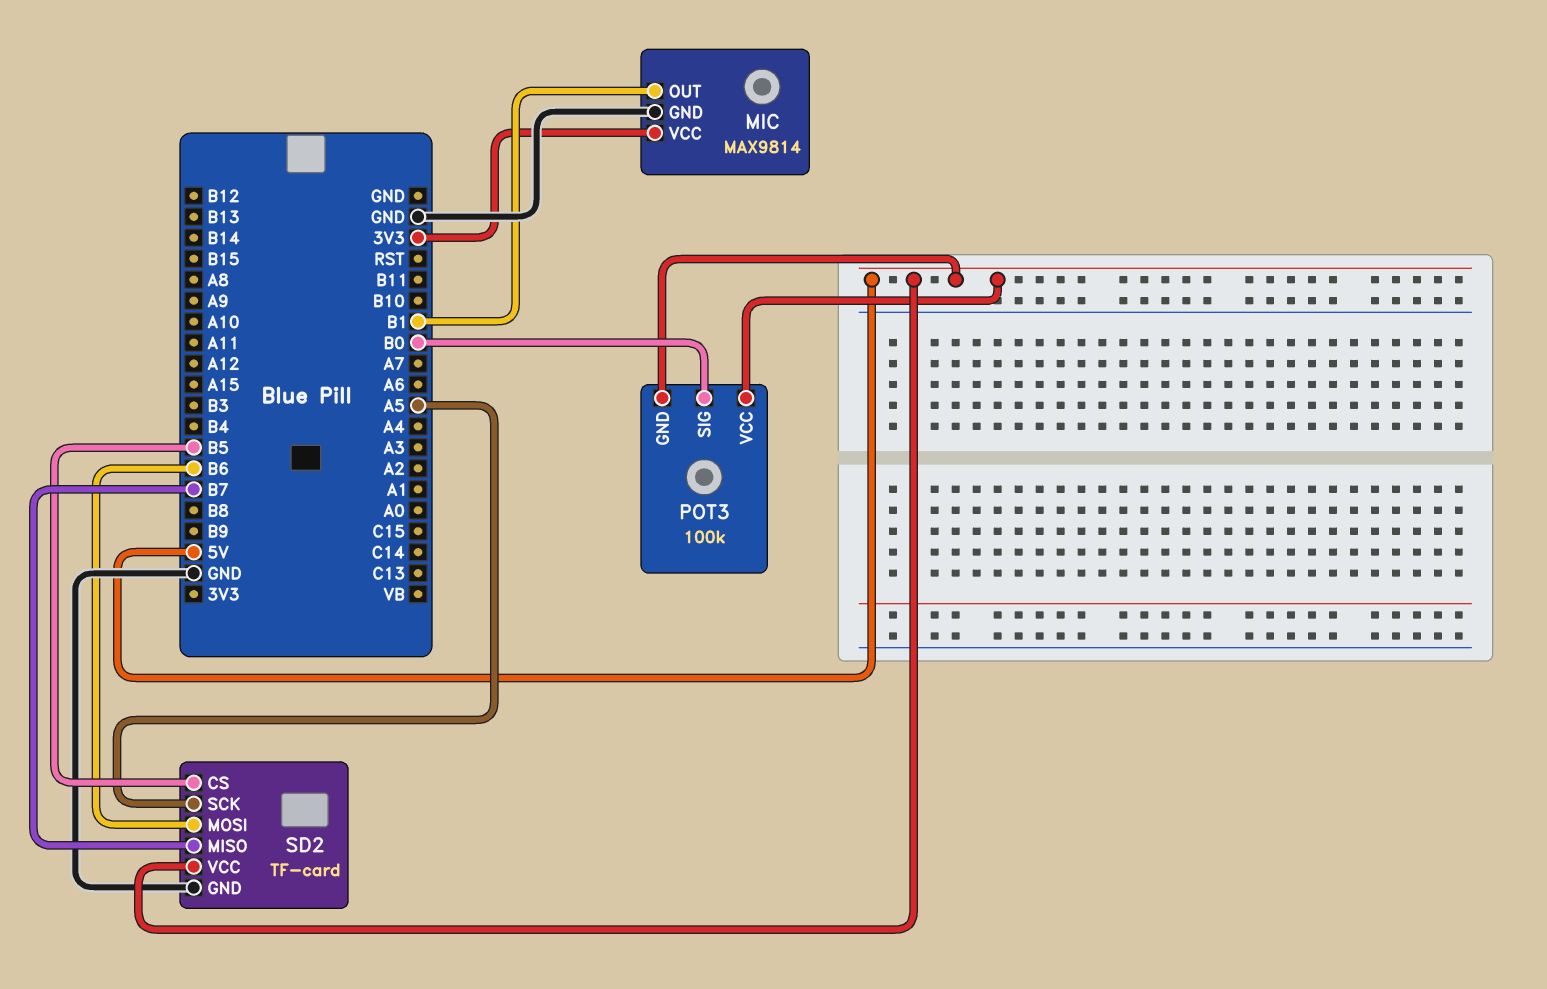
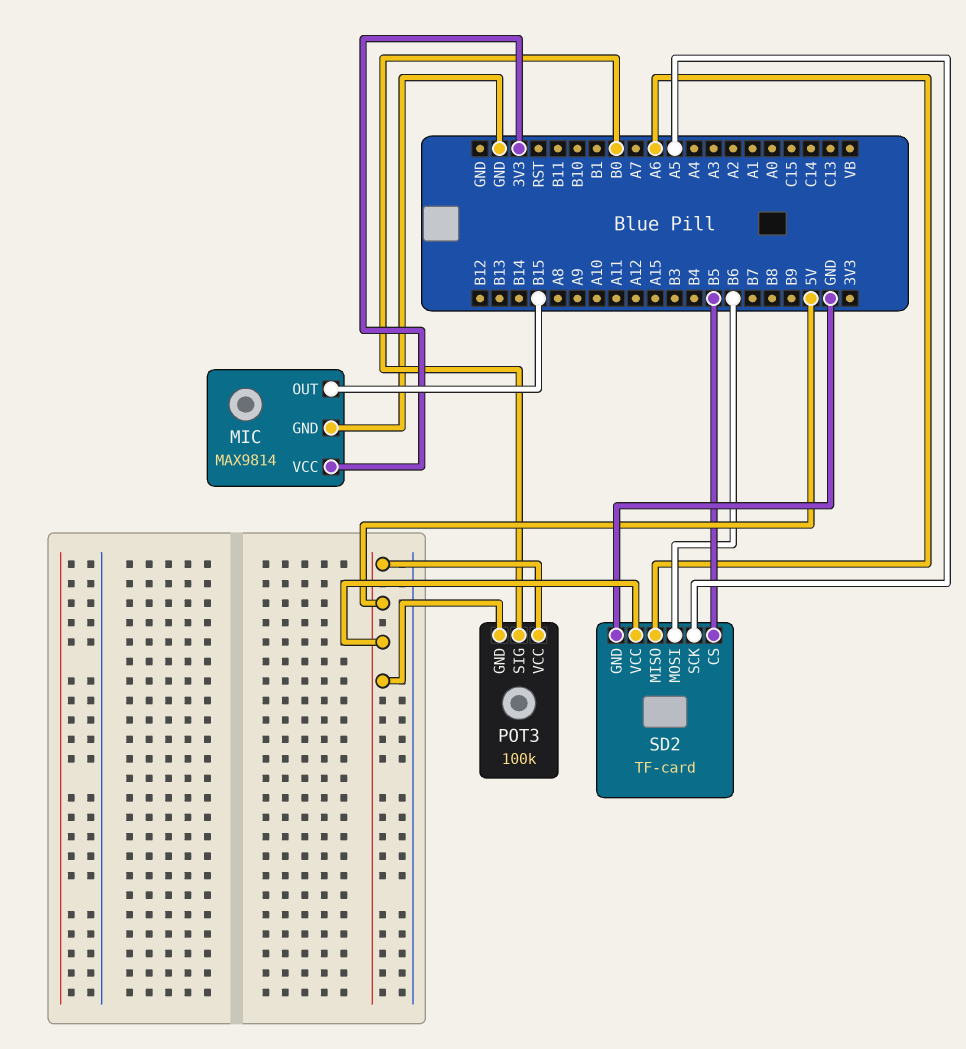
MIC pin OUT: B1 -> B15
SD2 pin MISO: B7 -> A6

